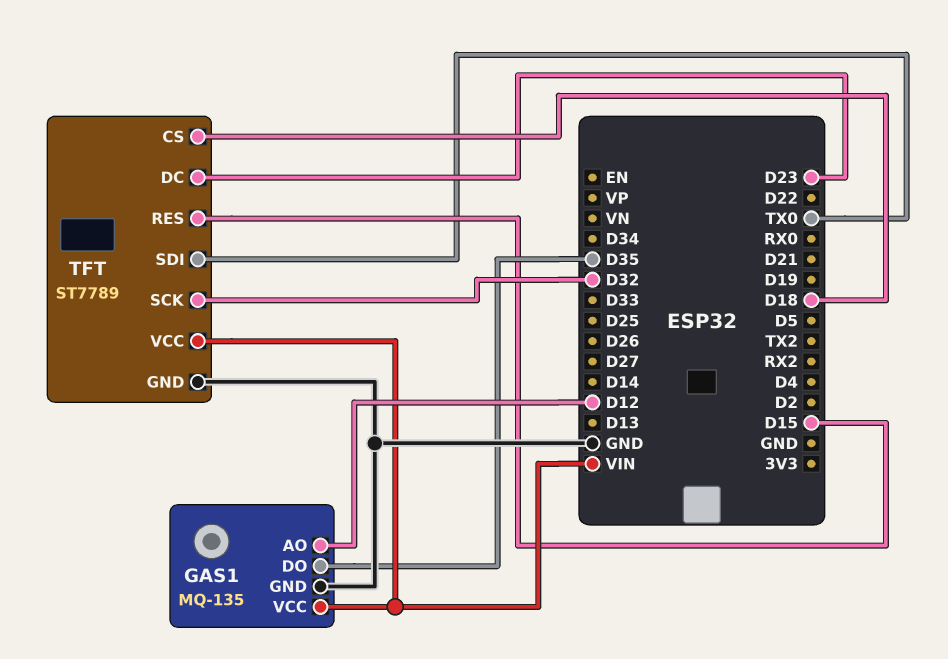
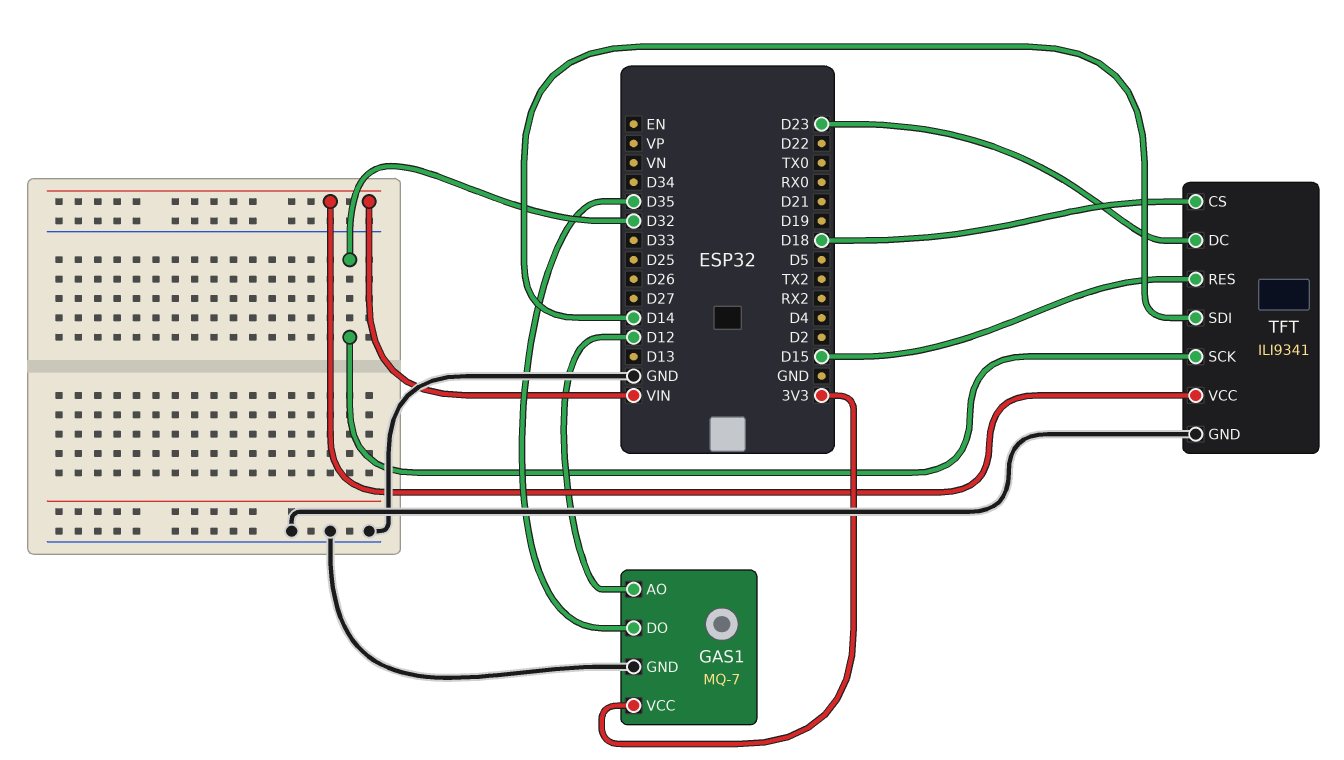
GAS1: MQ-135 -> MQ-7
GAS1 pin VCC: VIN -> 3V3
TFT: ST7789 -> ILI9341
TFT pin SDI: TX0 -> D14

